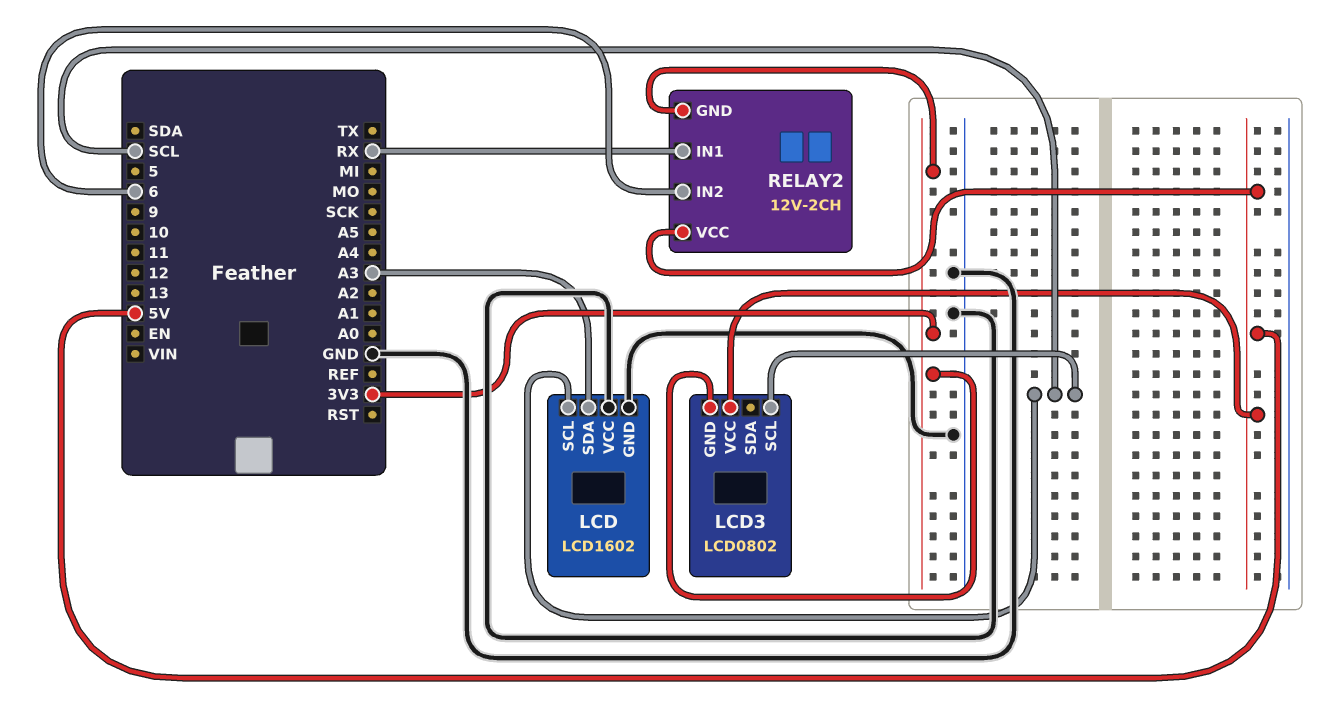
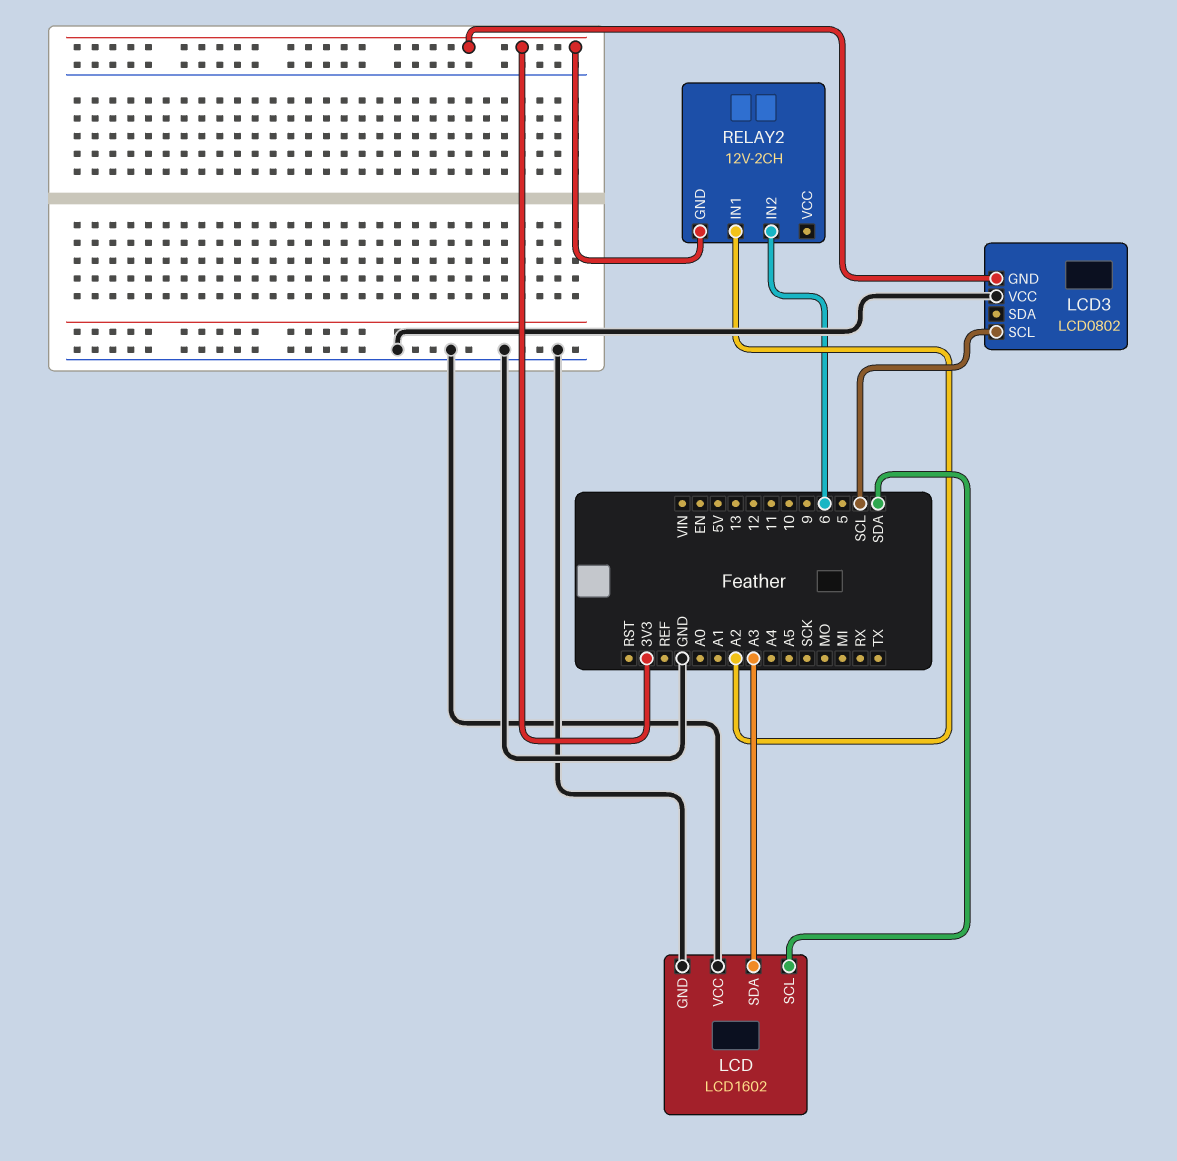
LCD pin SCL: SCL -> SDA
LCD3 pin VCC: 5V -> GND
RELAY2 pin IN1: RX -> A2
RELAY2 pin VCC: 5V -> none

